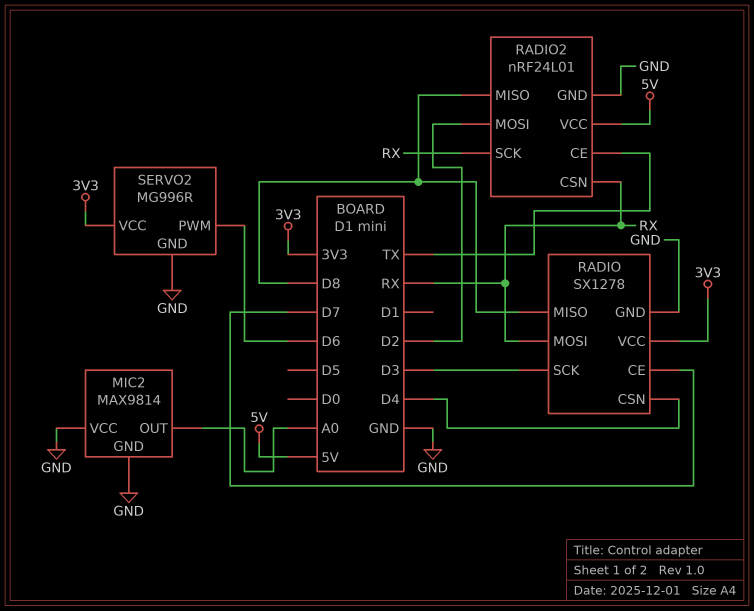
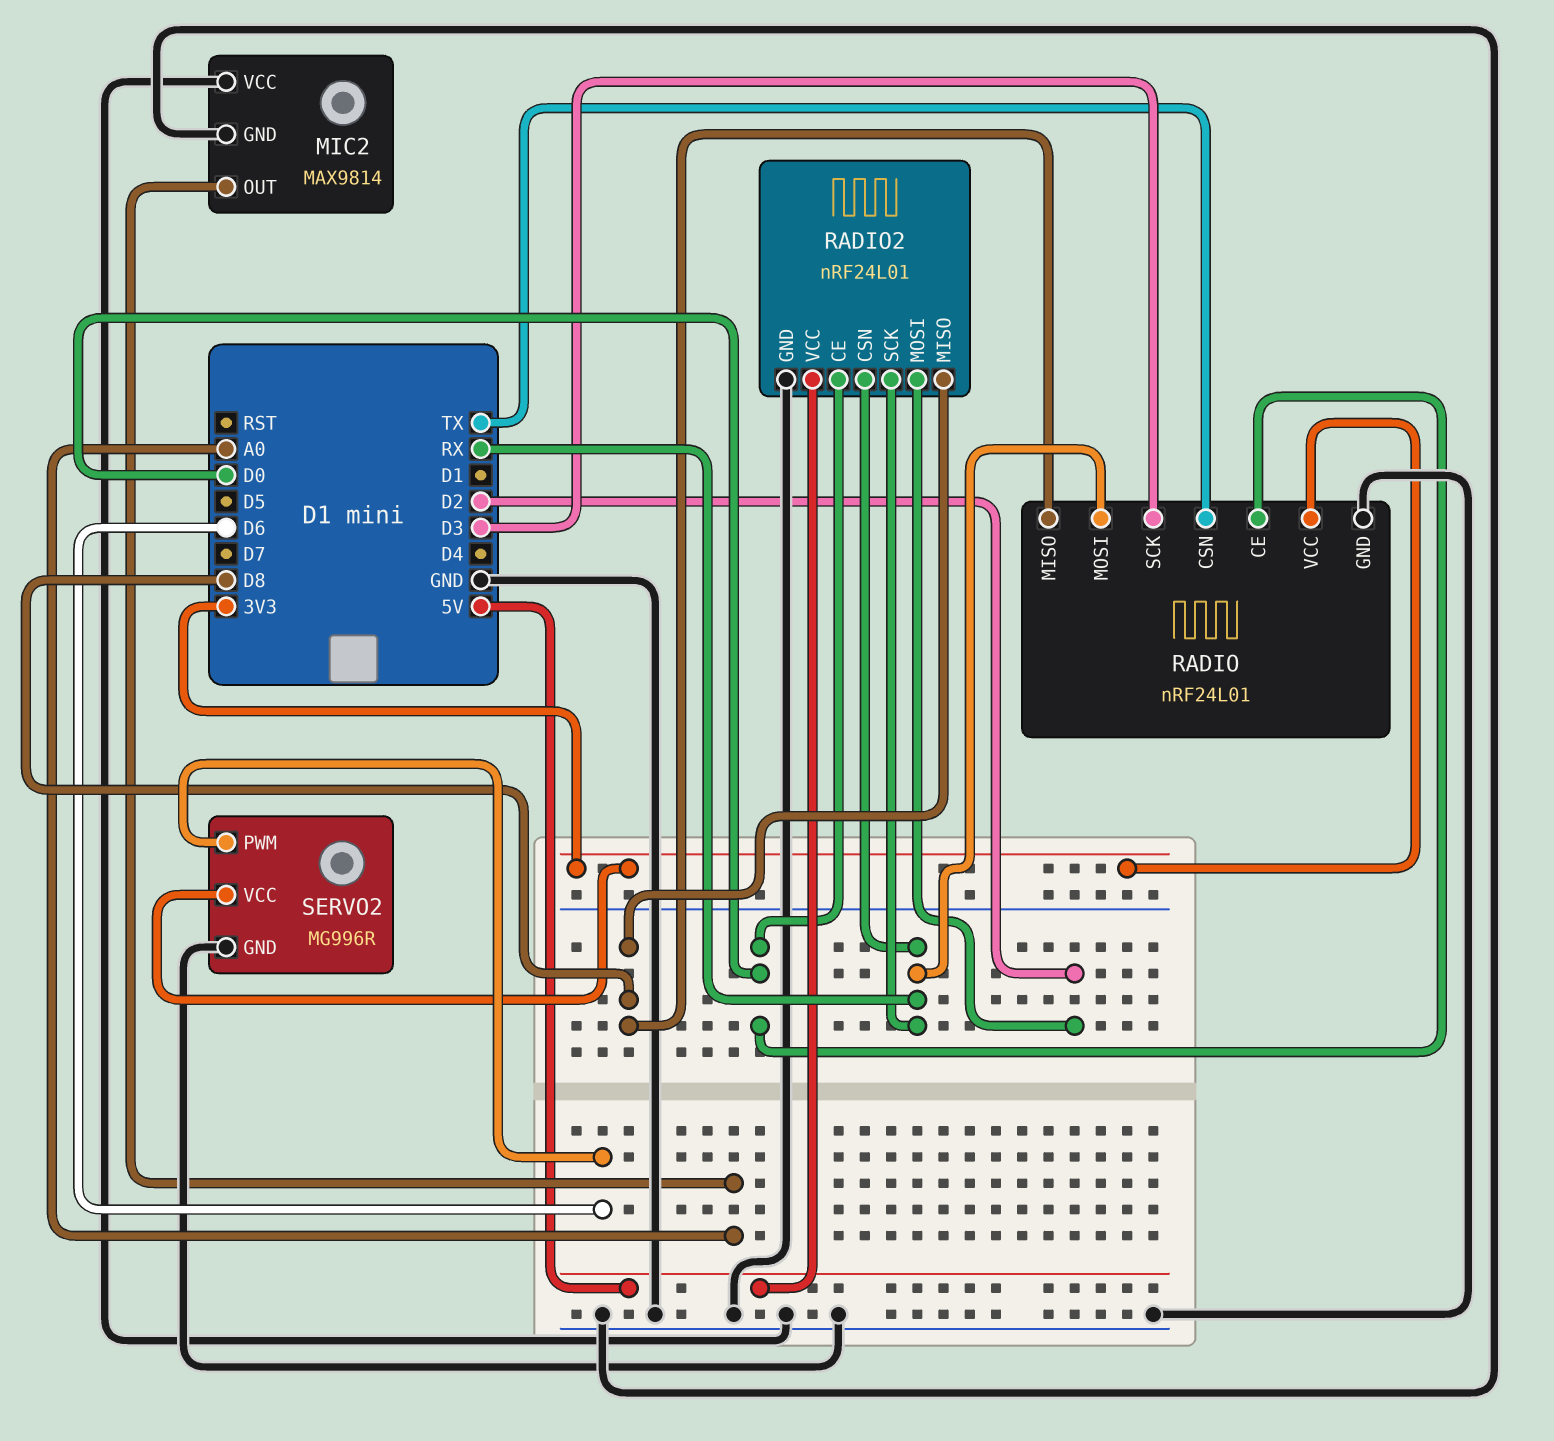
RADIO: SX1278 -> nRF24L01
RADIO pin CE: D7 -> D0
RADIO pin CSN: D4 -> TX
RADIO2 pin CE: TX -> D0

